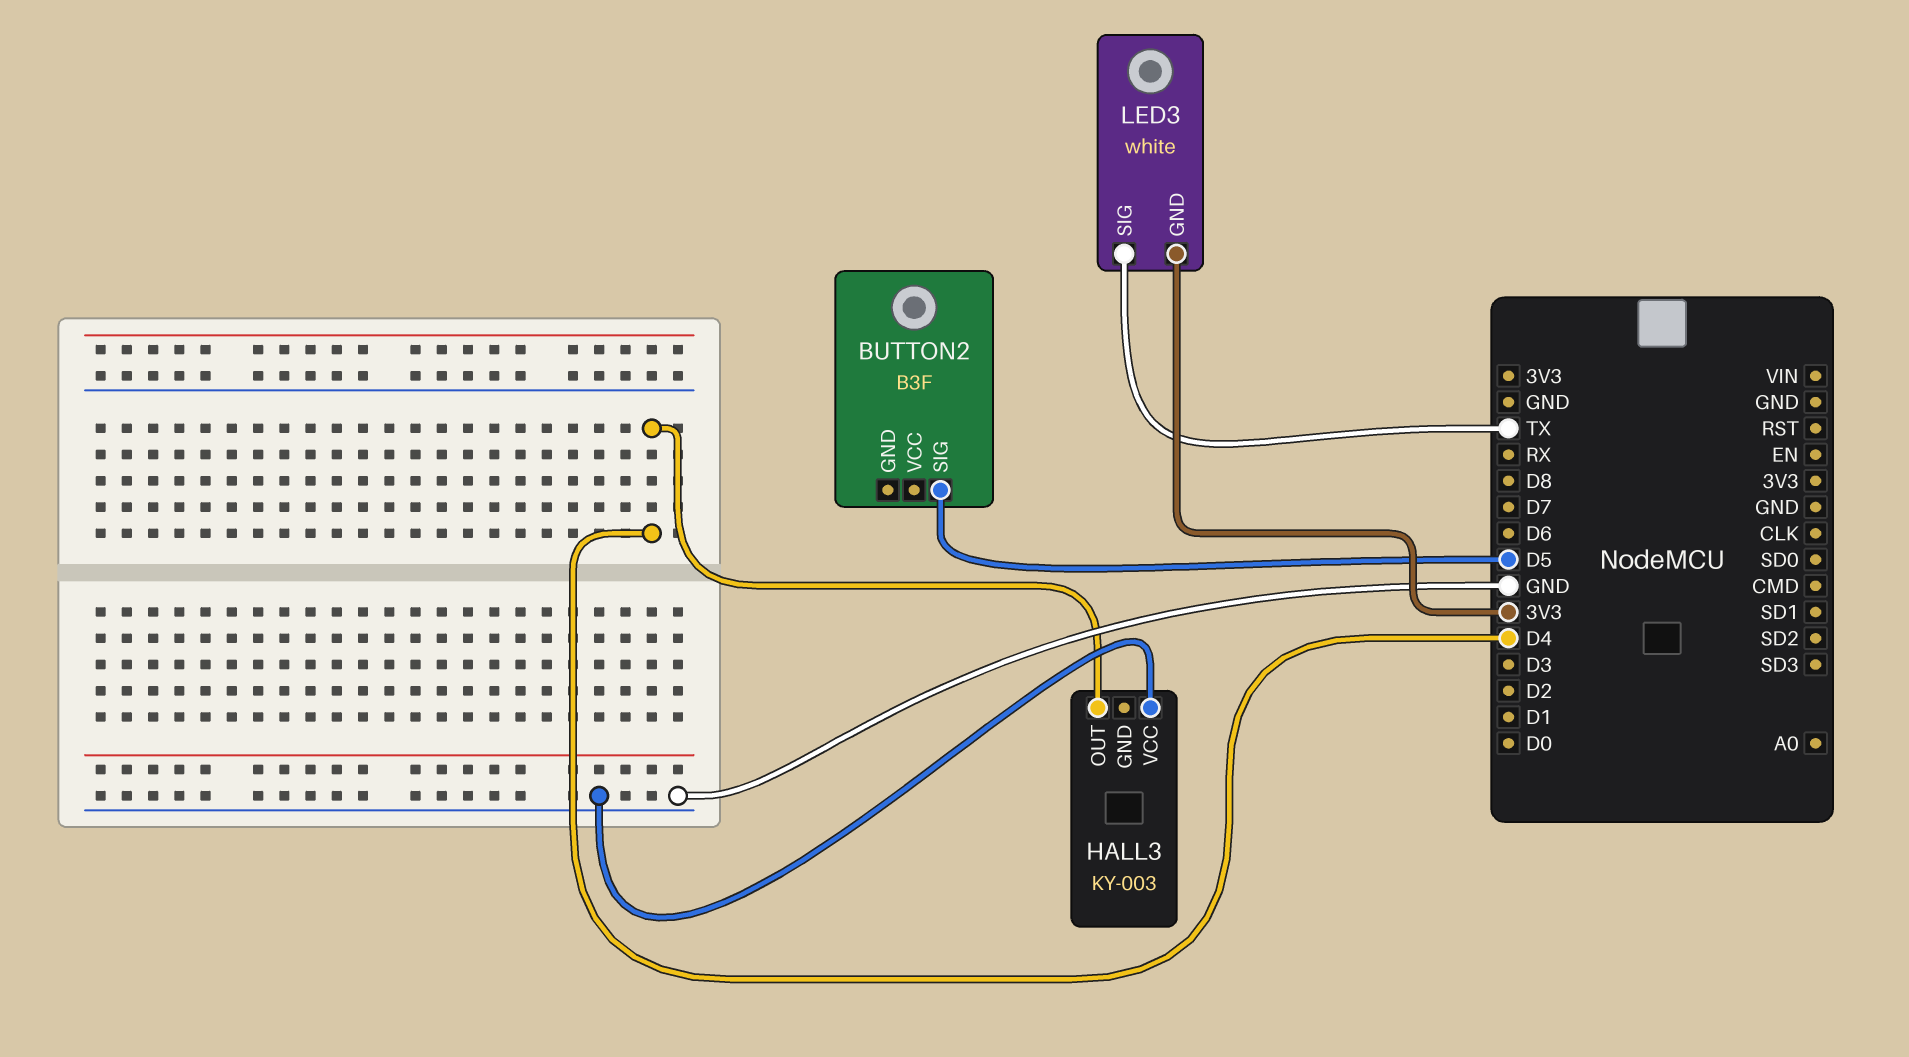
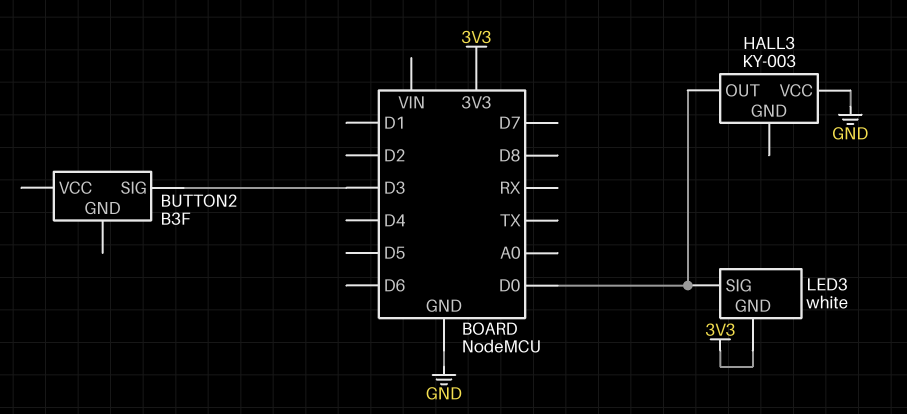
BUTTON2 pin SIG: D5 -> D3
HALL3 pin OUT: D4 -> D0
LED3 pin SIG: TX -> D0

